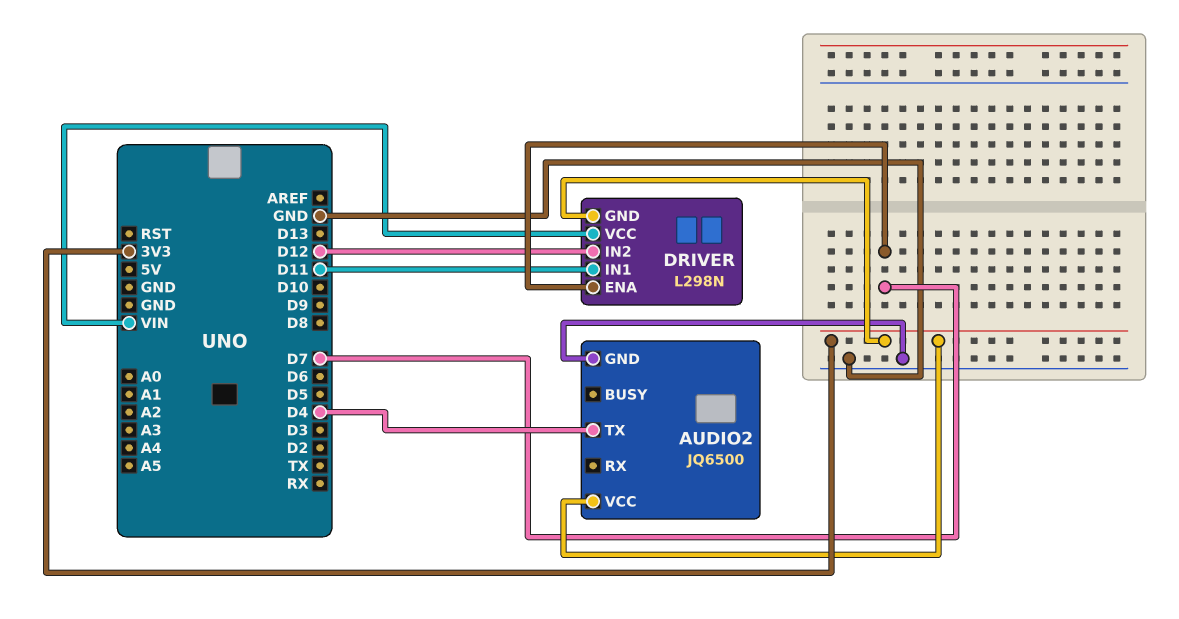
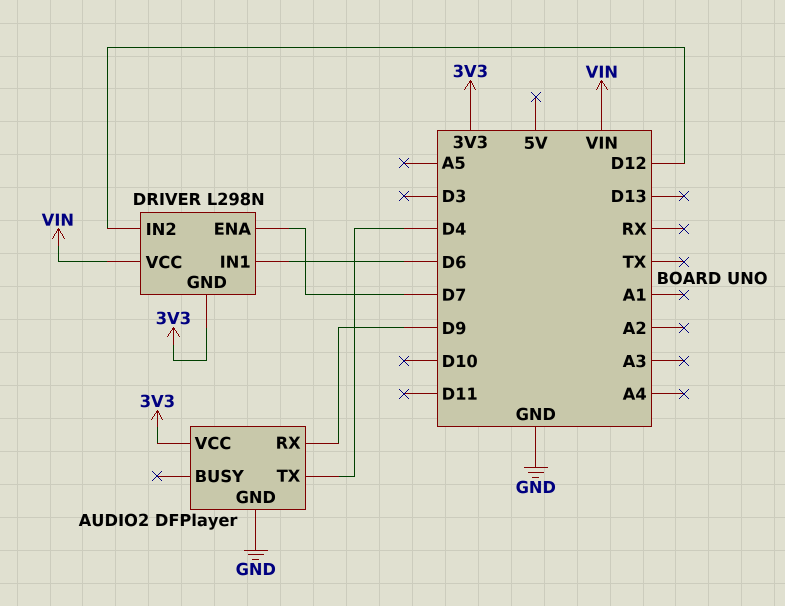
AUDIO2: JQ6500 -> DFPlayer
AUDIO2 pin RX: none -> D9
DRIVER pin IN1: D11 -> D6

